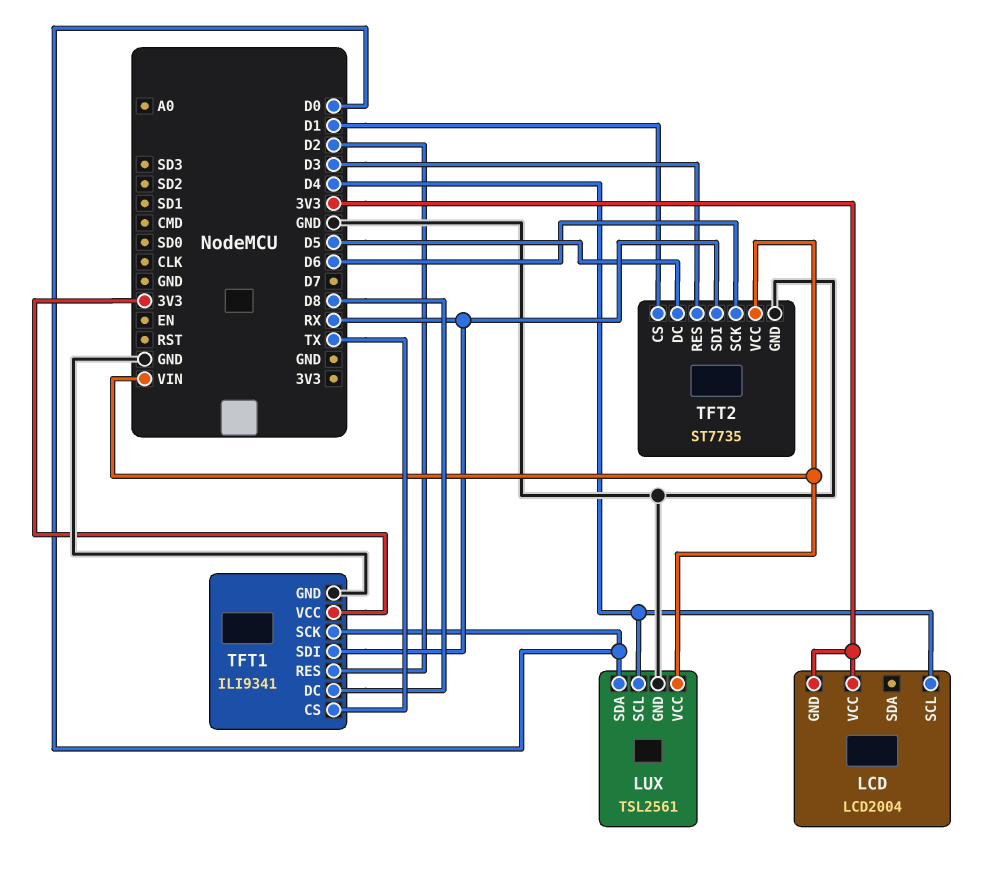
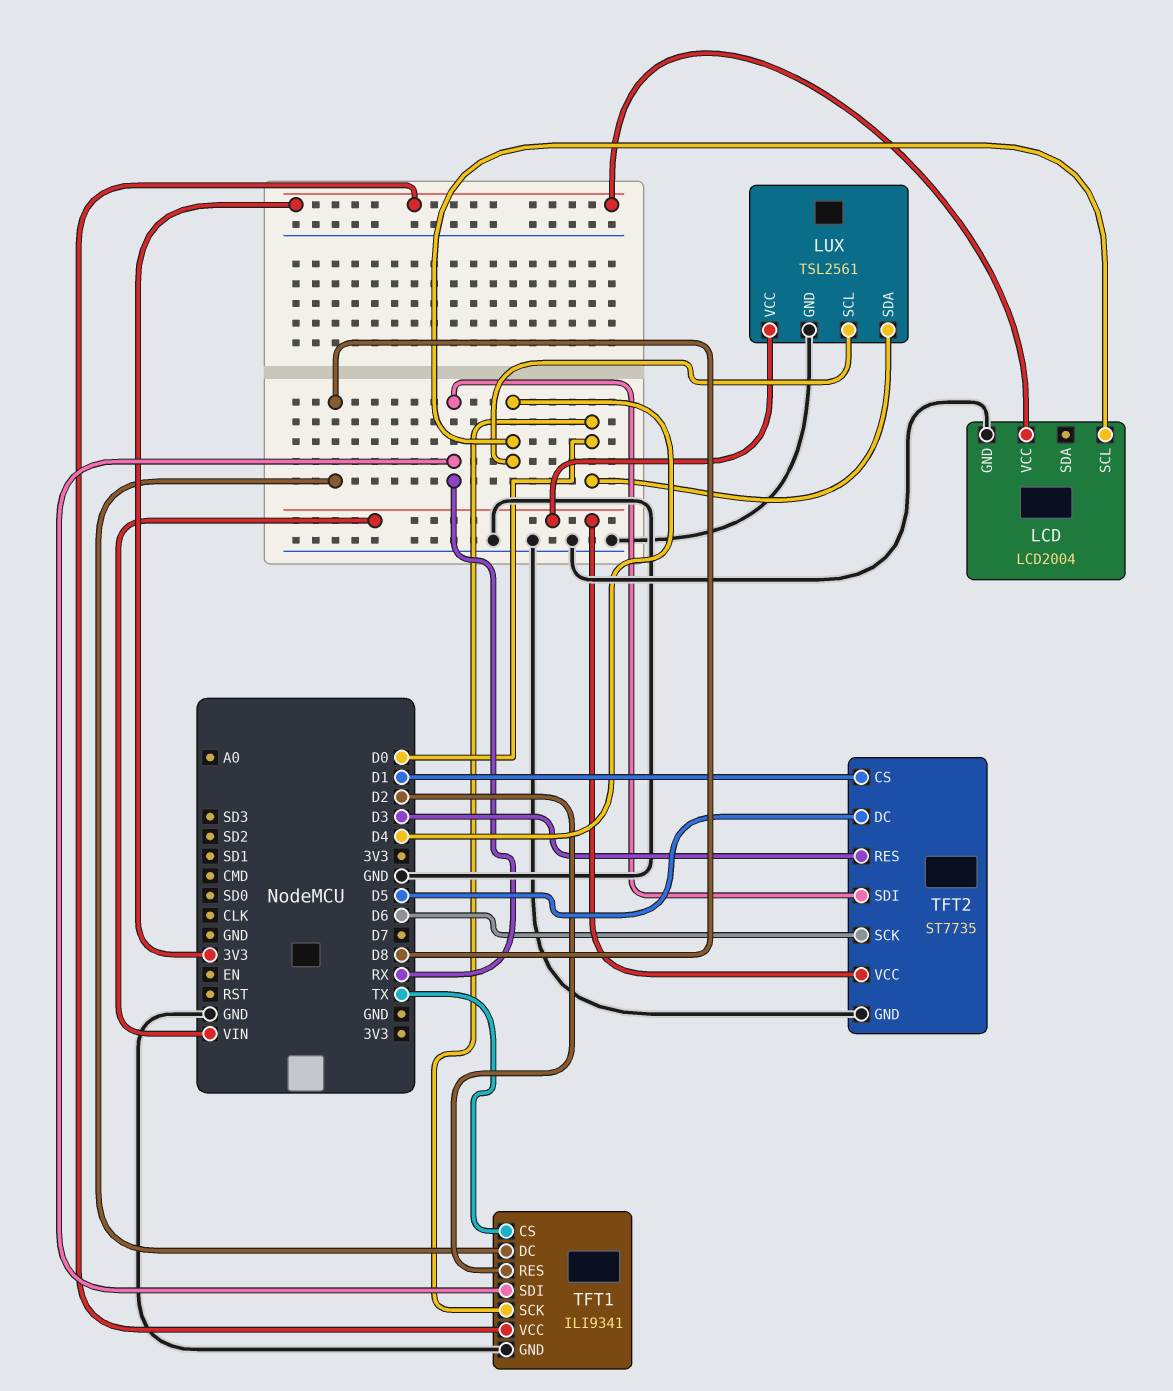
LCD pin GND: 3V3 -> GND

